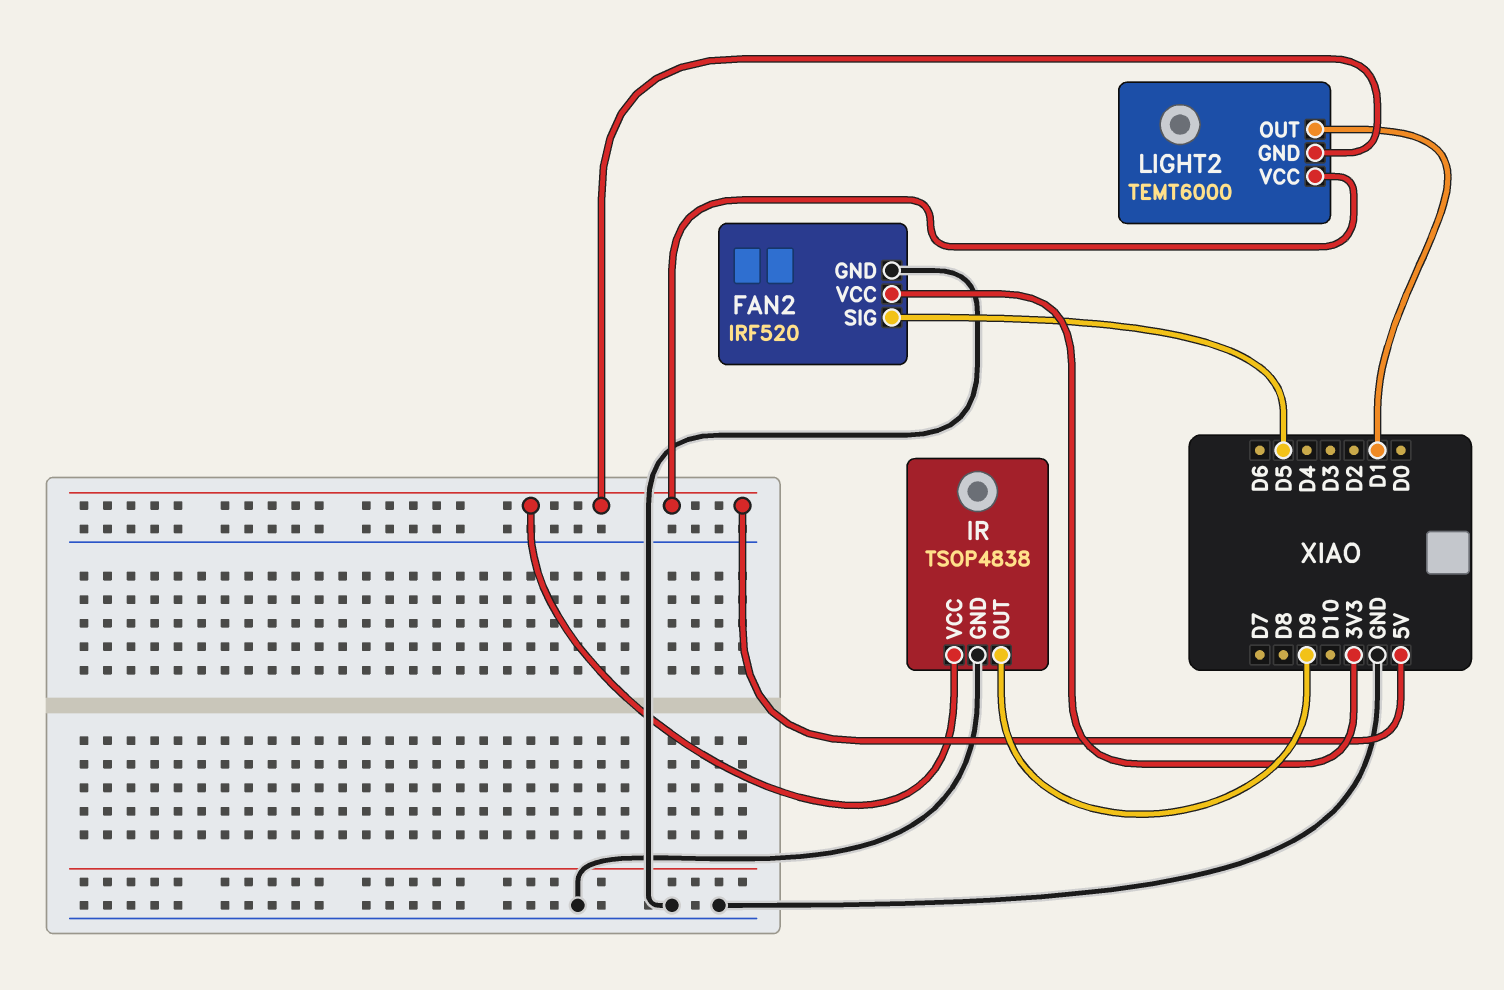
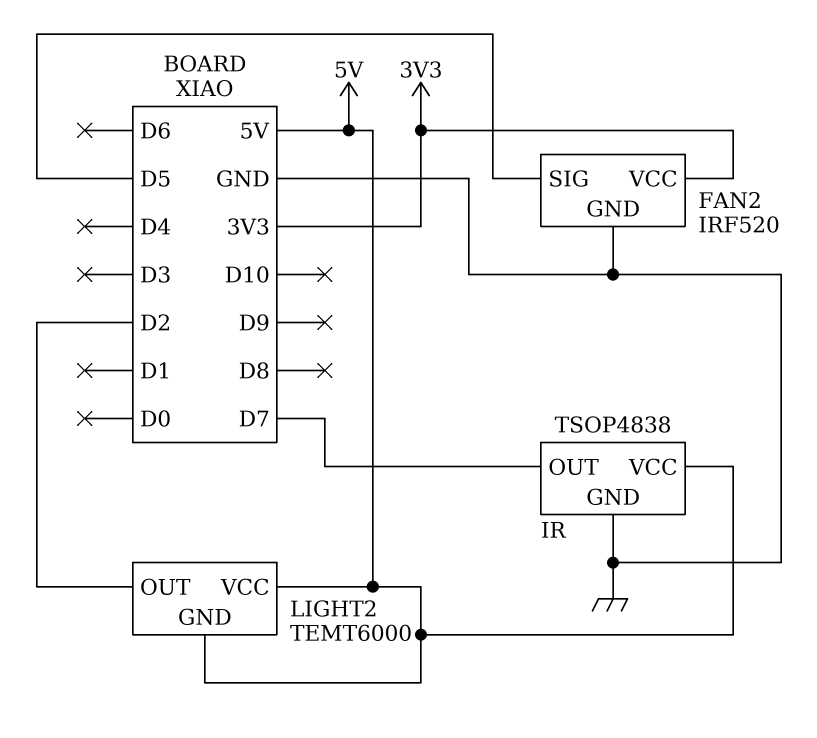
IR pin OUT: D9 -> D7
LIGHT2 pin OUT: D1 -> D2

